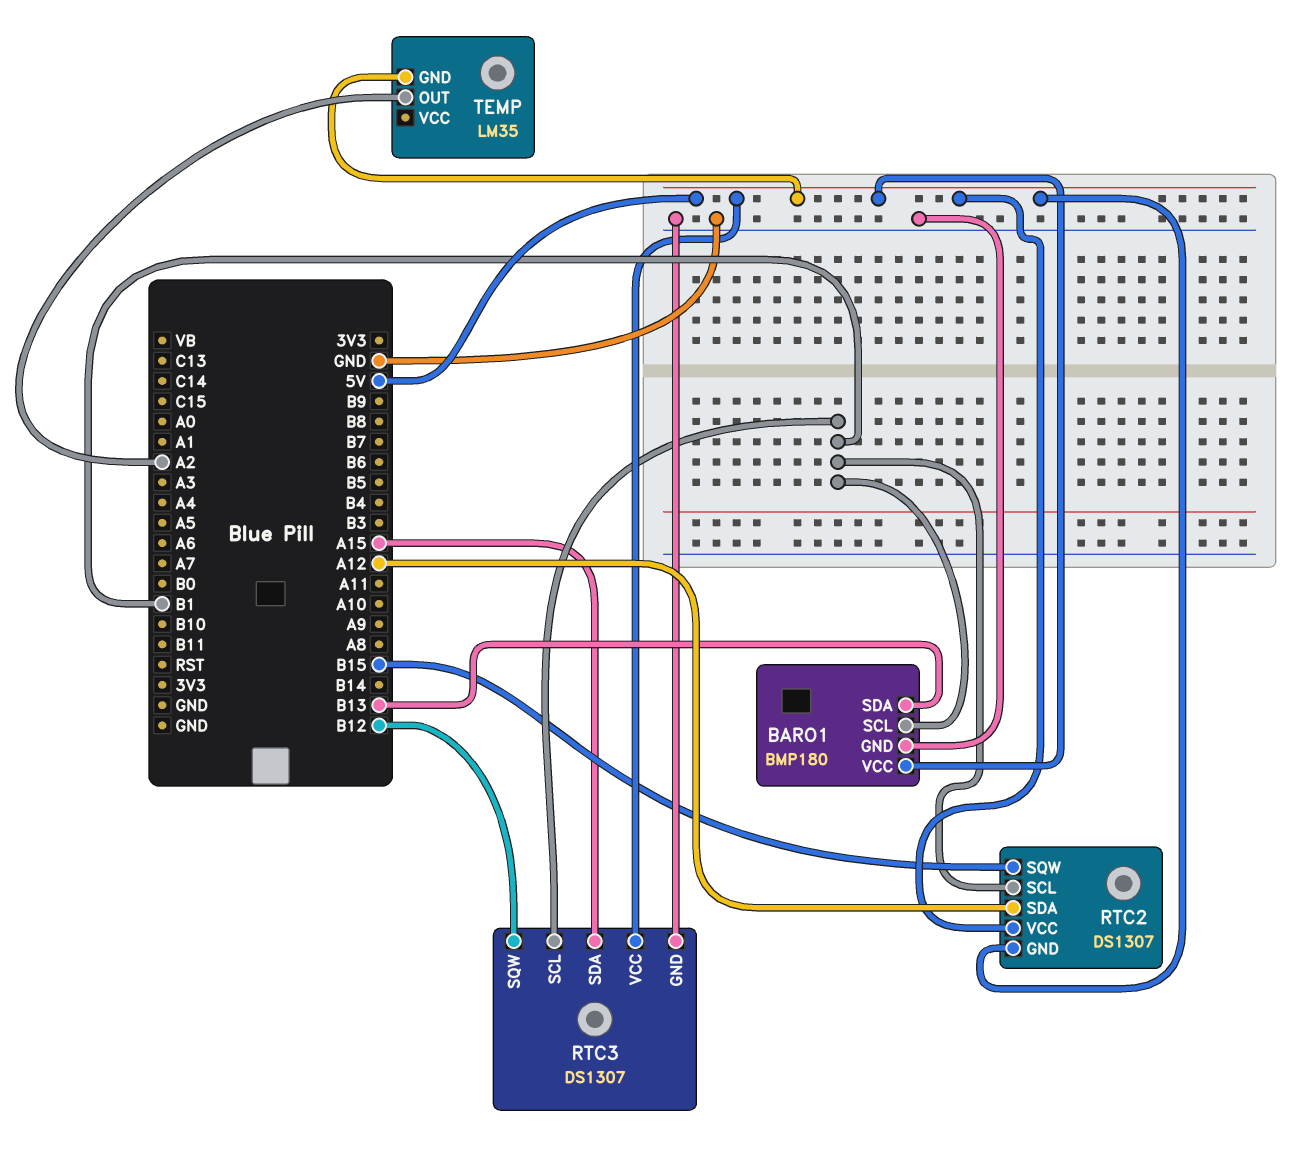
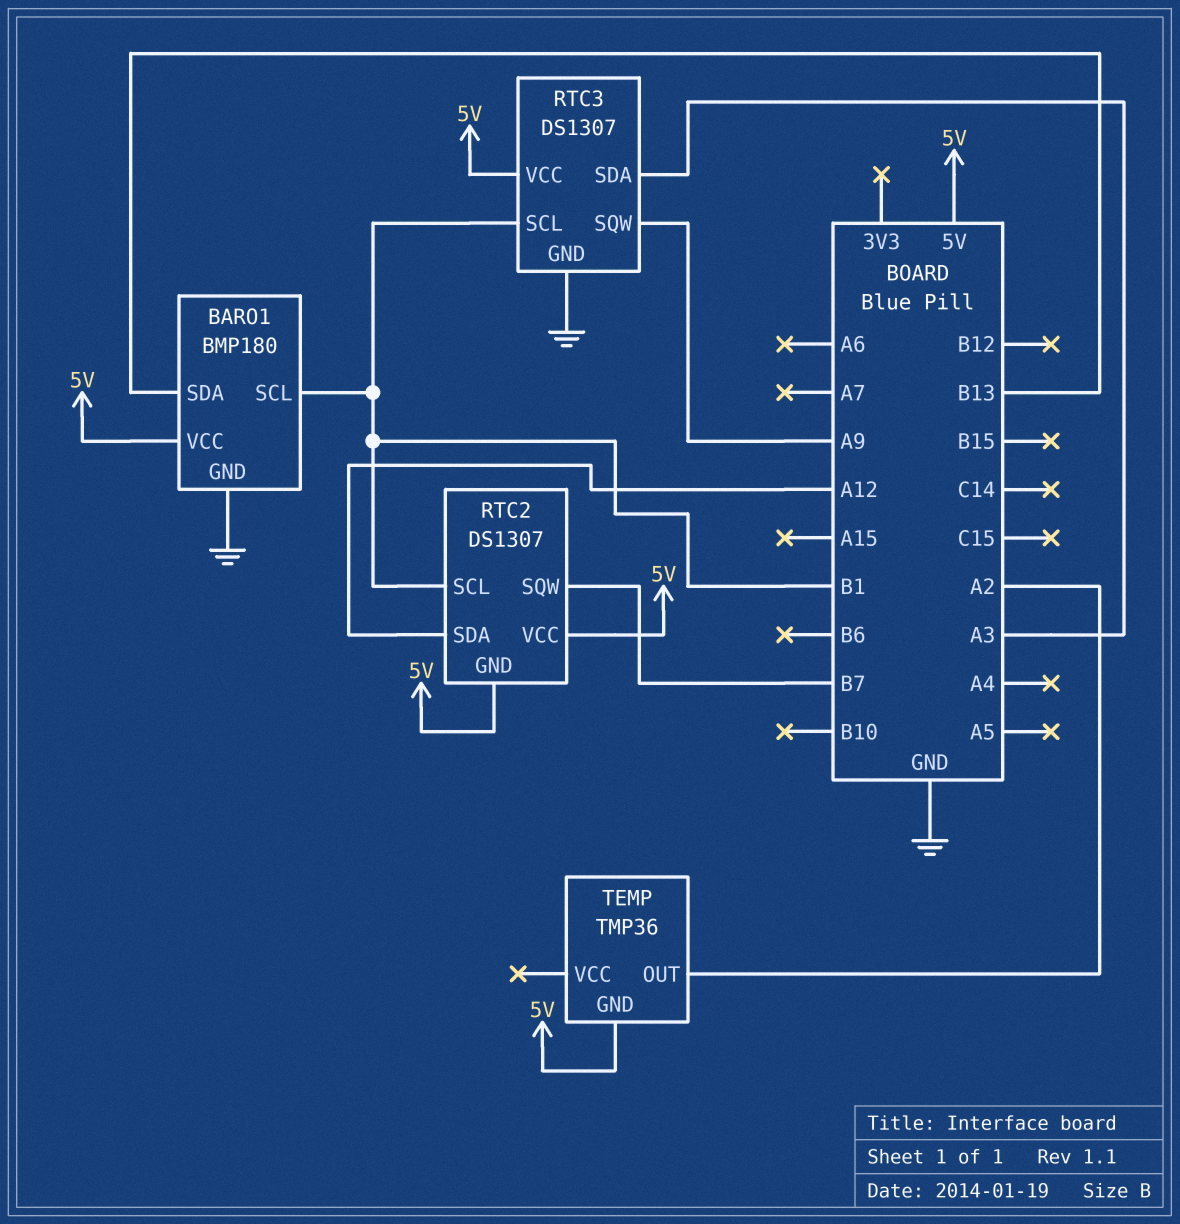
RTC2 pin SQW: B15 -> B7
RTC3 pin SDA: A15 -> A3
RTC3 pin SQW: B12 -> A9
TEMP: LM35 -> TMP36

